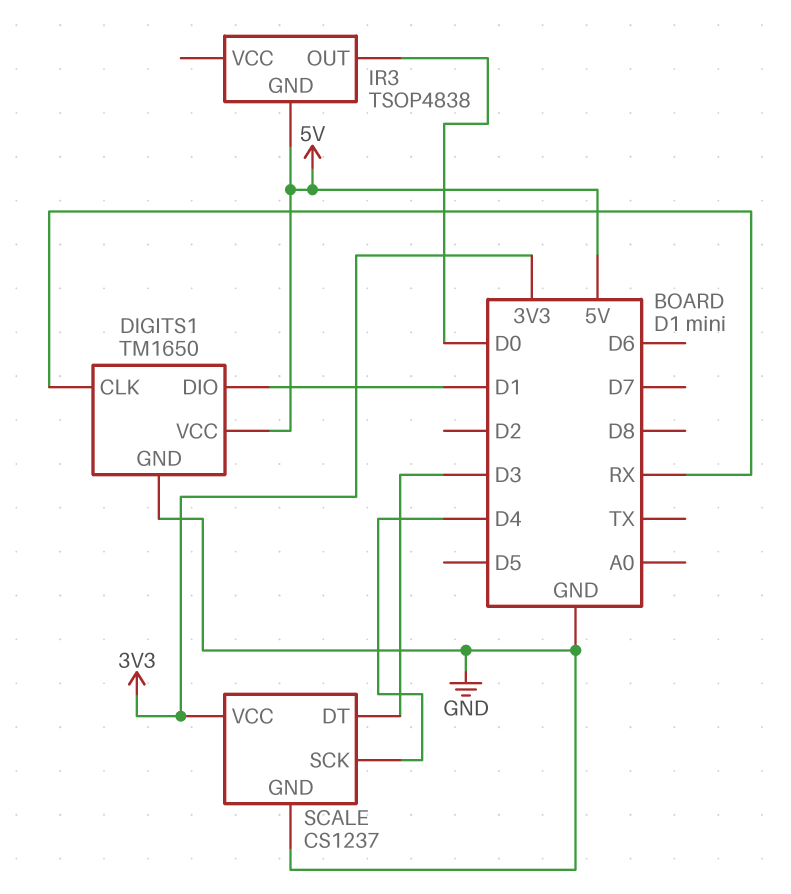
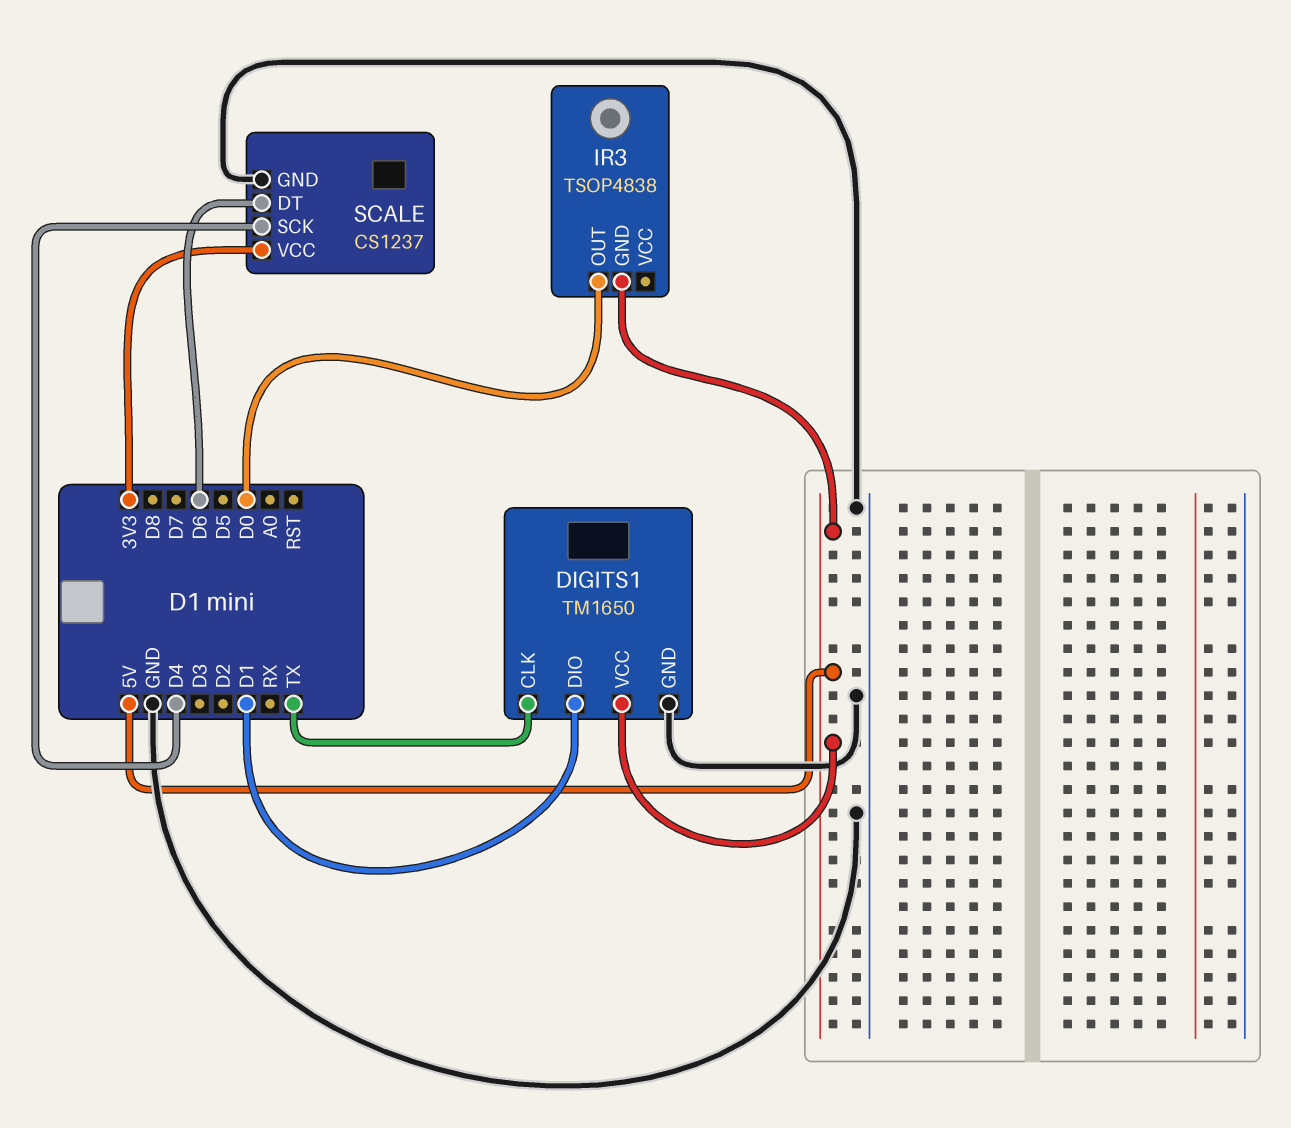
DIGITS1 pin CLK: RX -> TX
SCALE pin DT: D3 -> D6

